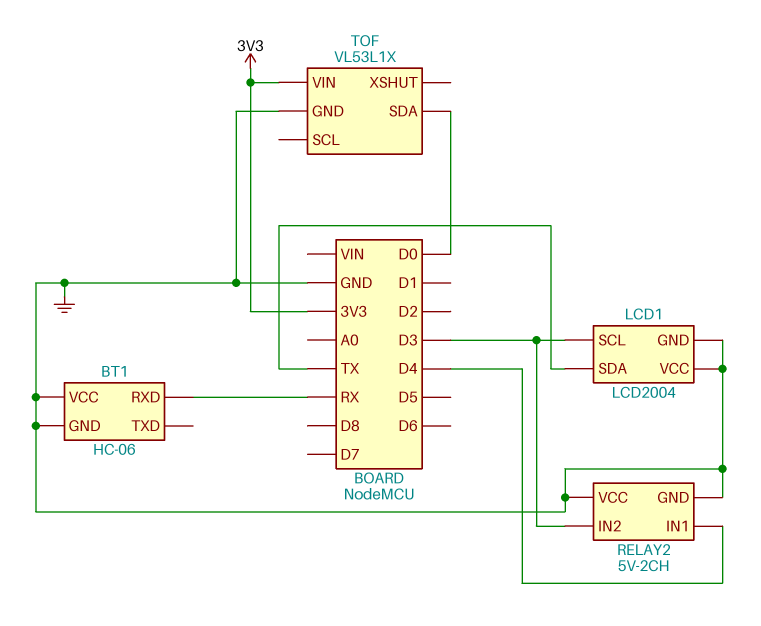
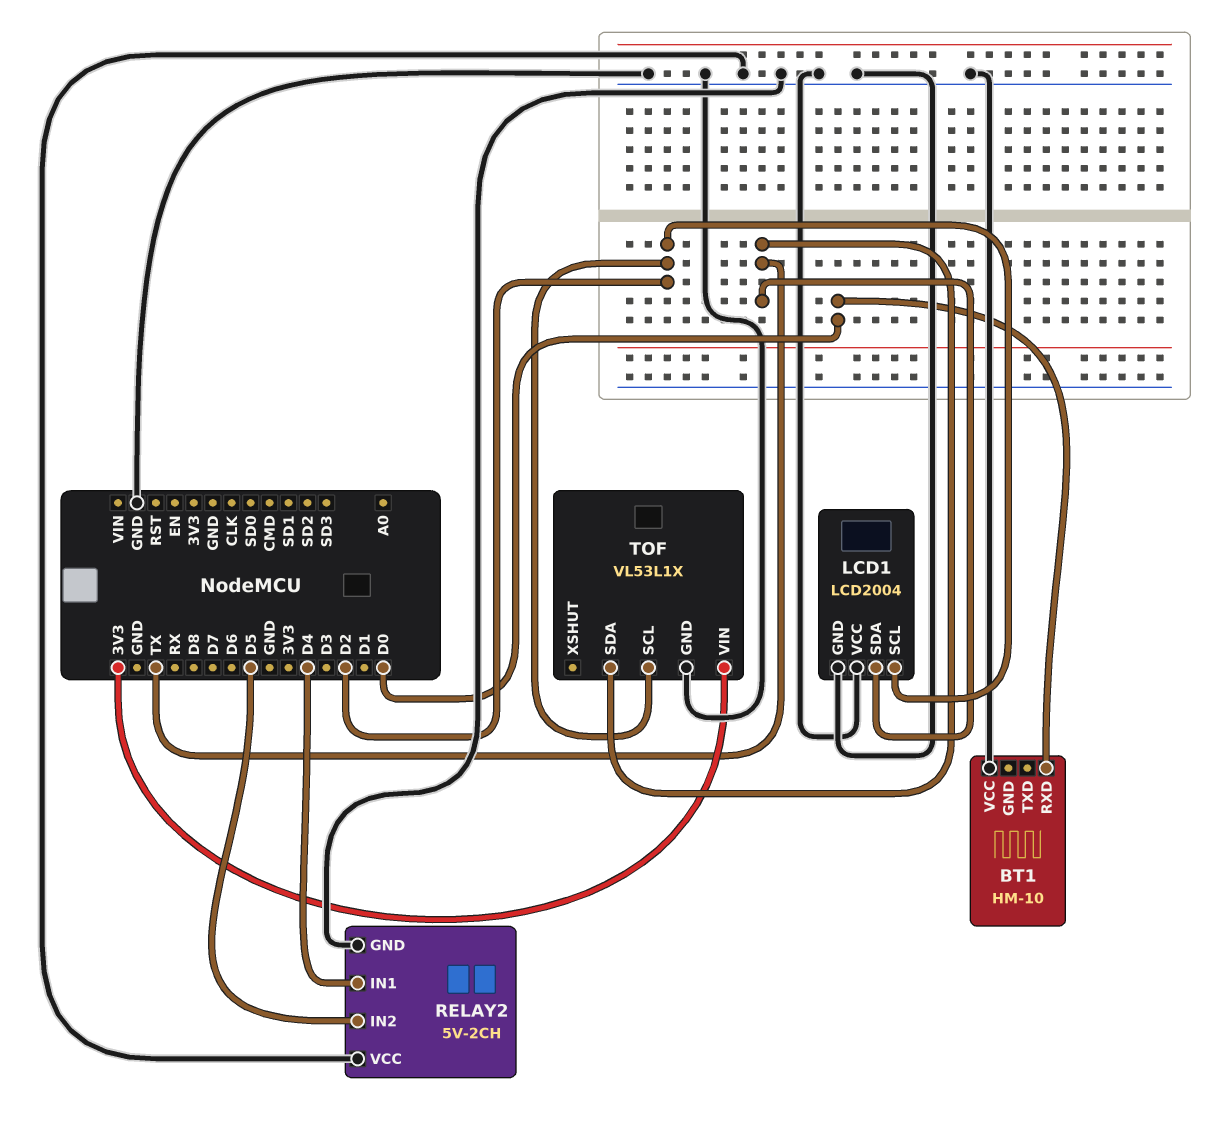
BT1: HC-06 -> HM-10
BT1 pin GND: GND -> none
BT1 pin RXD: RX -> D0
LCD1 pin SCL: D3 -> D2
RELAY2 pin IN2: D3 -> D5
TOF pin SCL: none -> D2
TOF pin SDA: D0 -> TX

